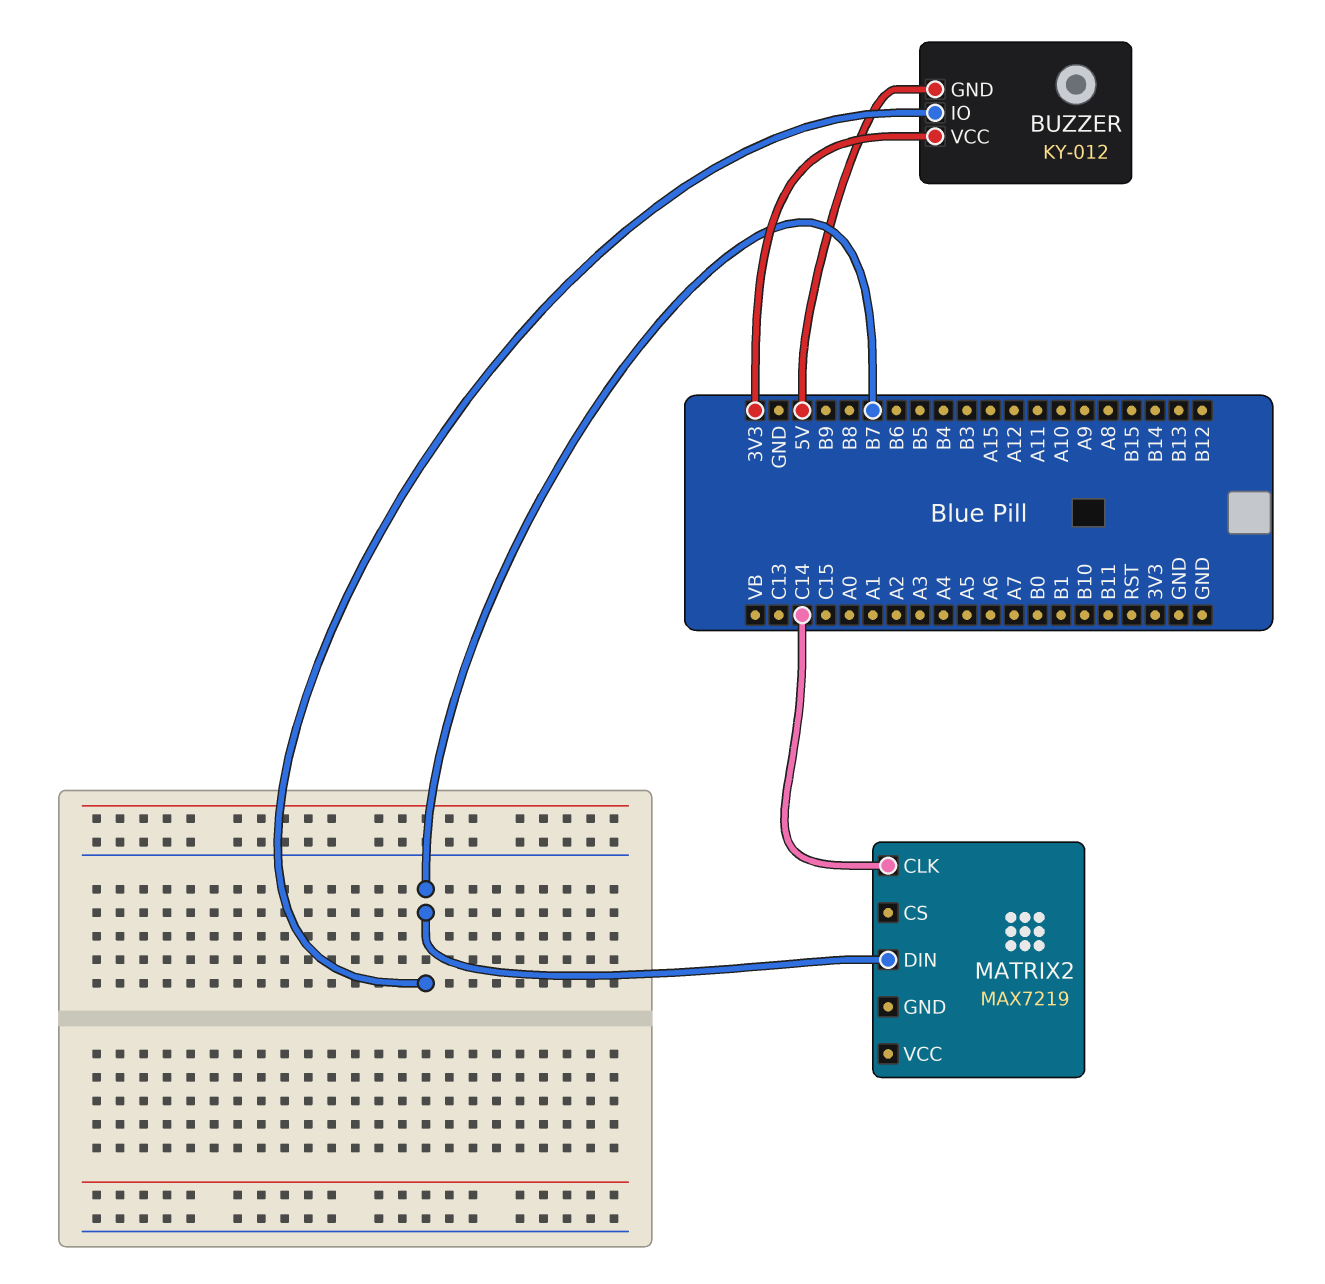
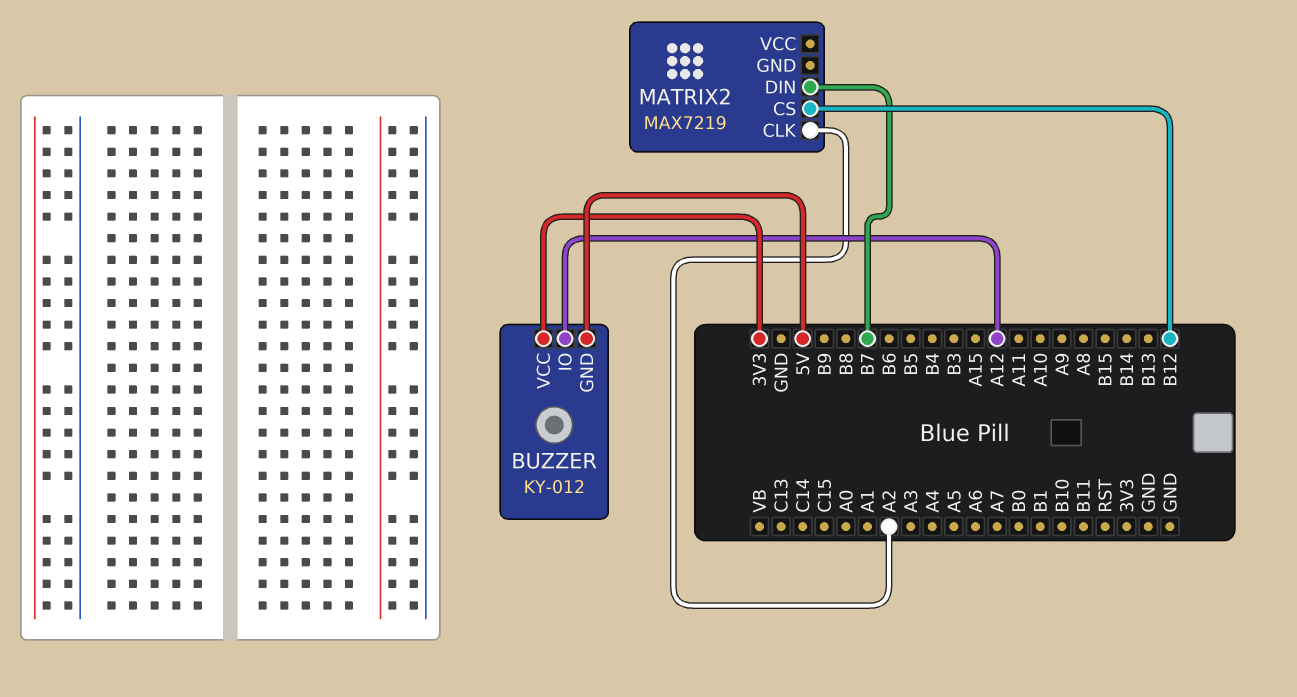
BUZZER pin IO: B7 -> A12
MATRIX2 pin CLK: C14 -> A2
MATRIX2 pin CS: none -> B12

